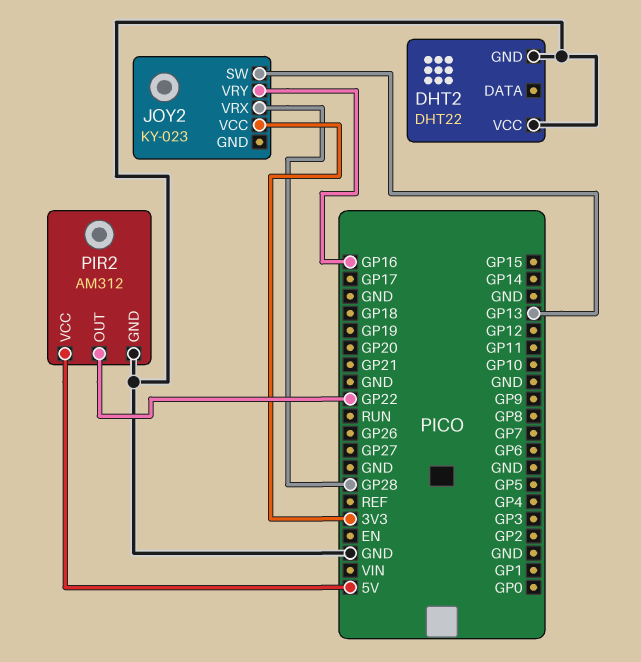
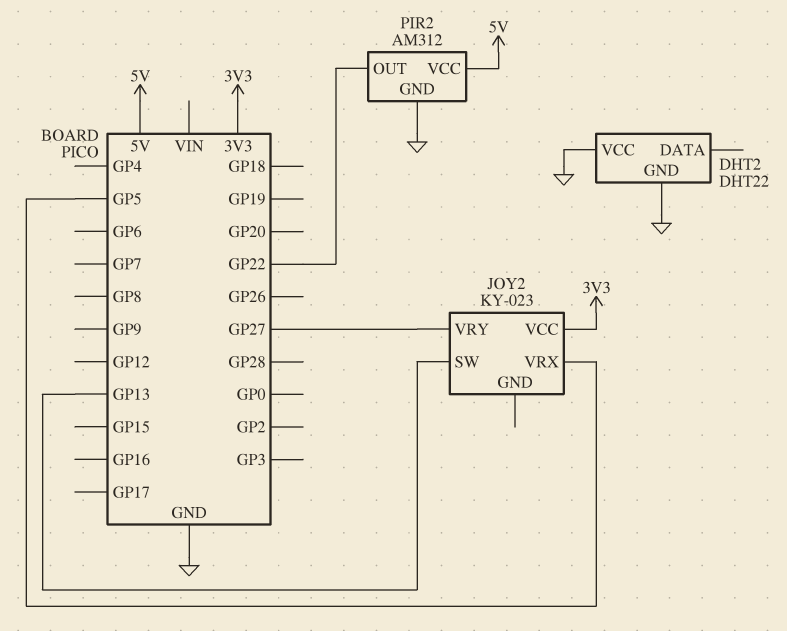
JOY2 pin VRX: GP28 -> GP5
JOY2 pin VRY: GP16 -> GP27

